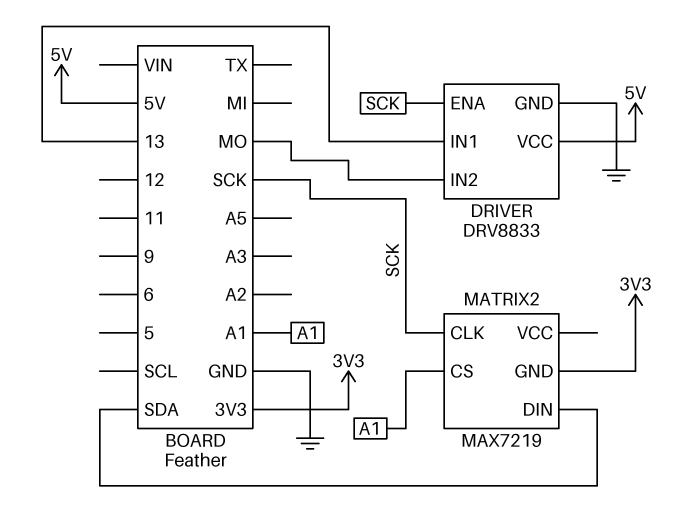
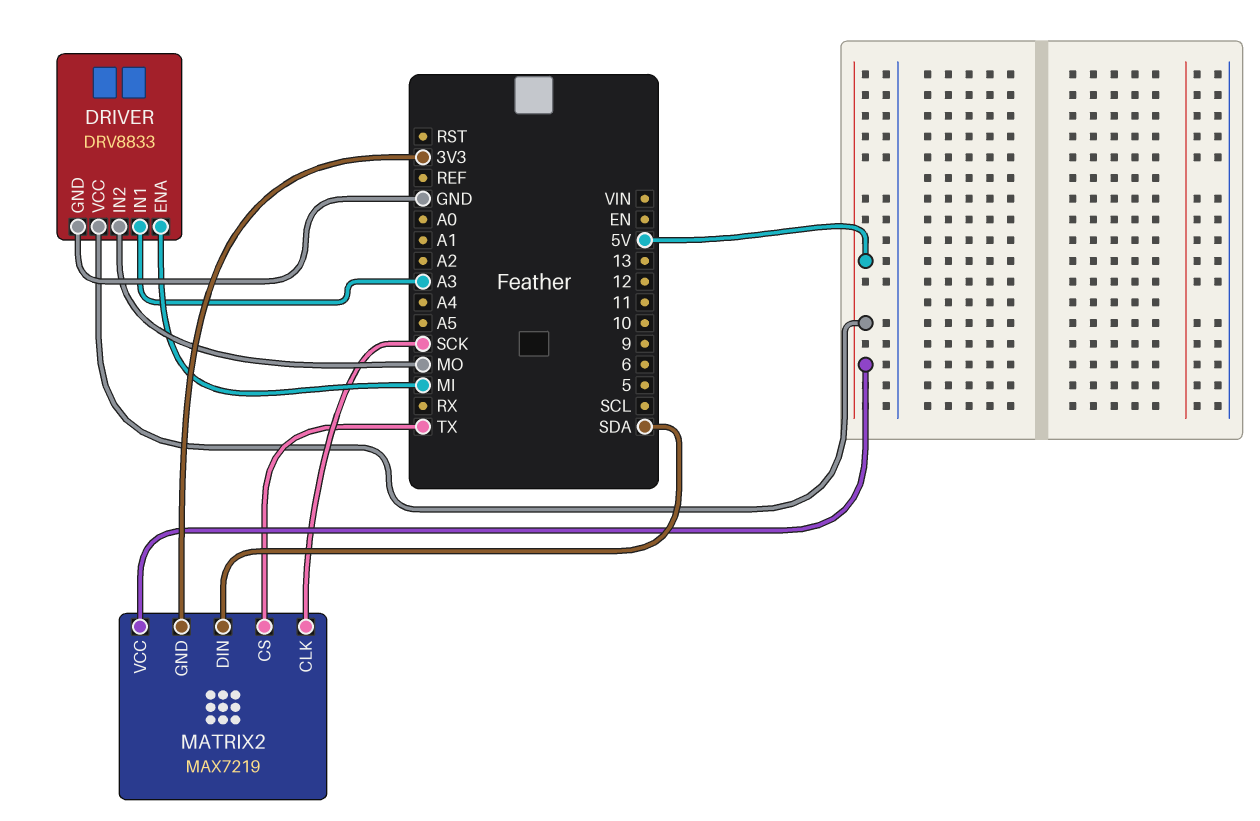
DRIVER pin ENA: SCK -> MI
DRIVER pin IN1: 13 -> A3
MATRIX2 pin CS: A1 -> TX
MATRIX2 pin VCC: none -> 5V

